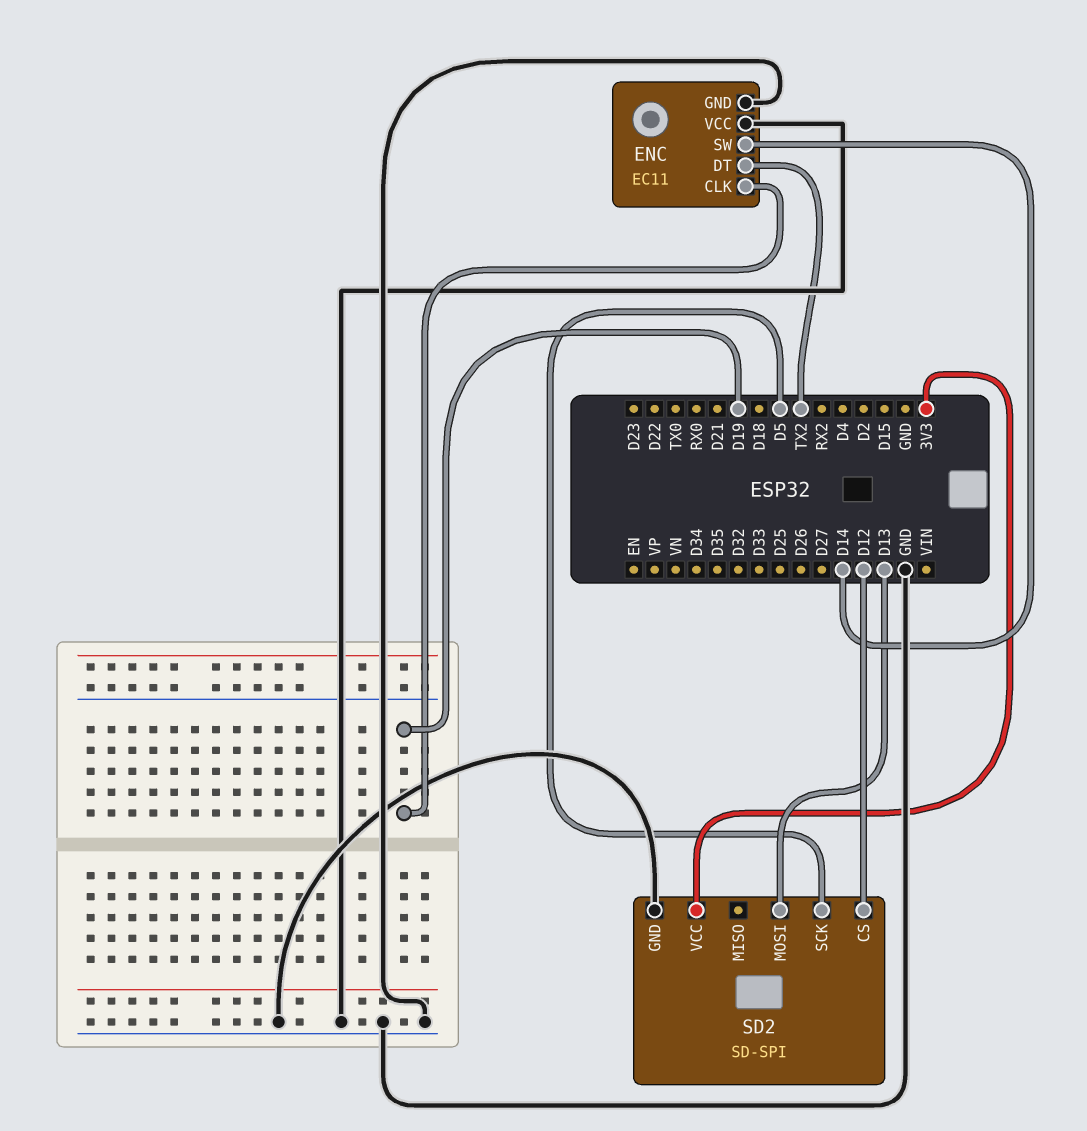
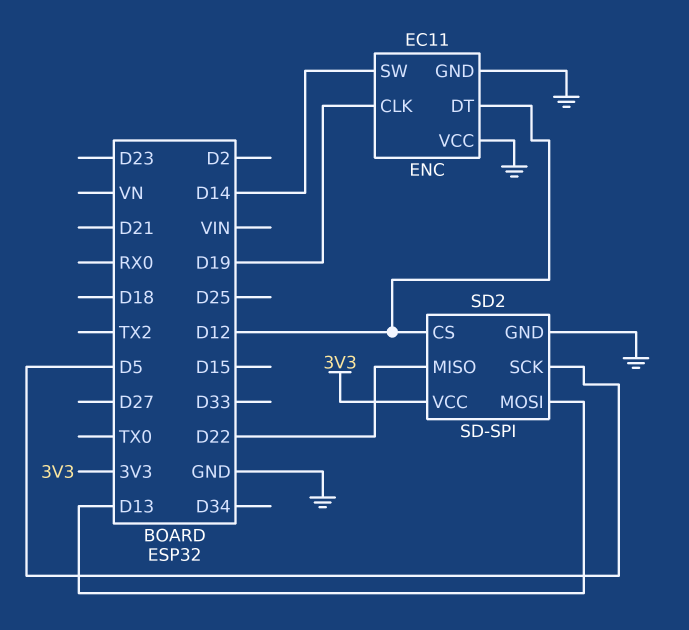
ENC pin DT: TX2 -> D12
SD2 pin MISO: none -> D22

